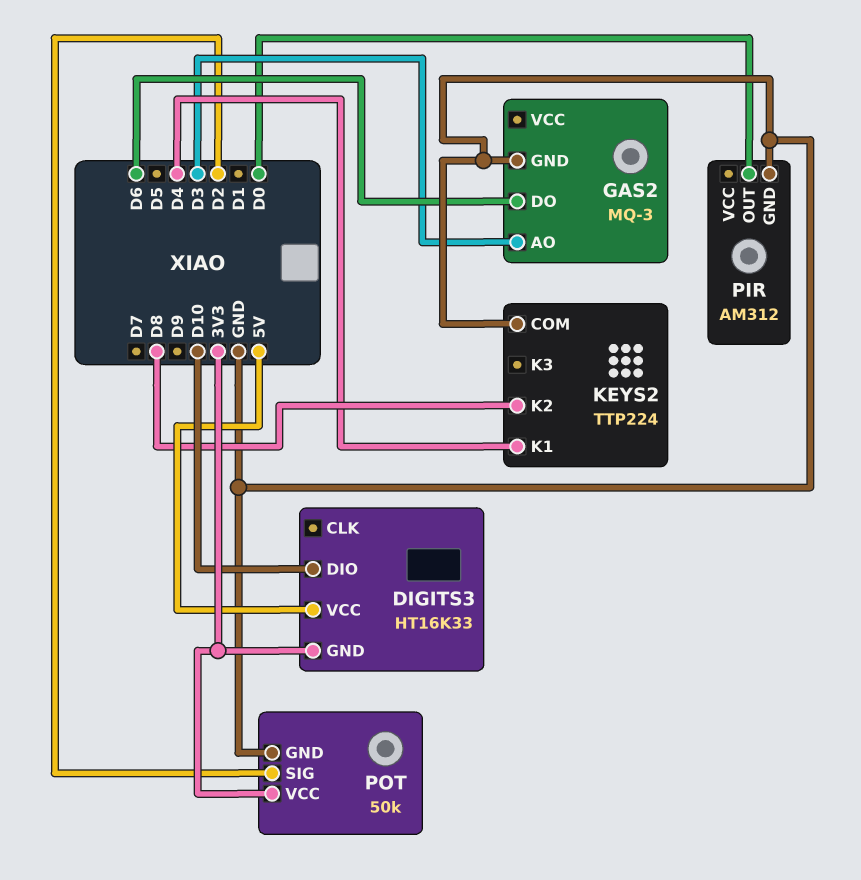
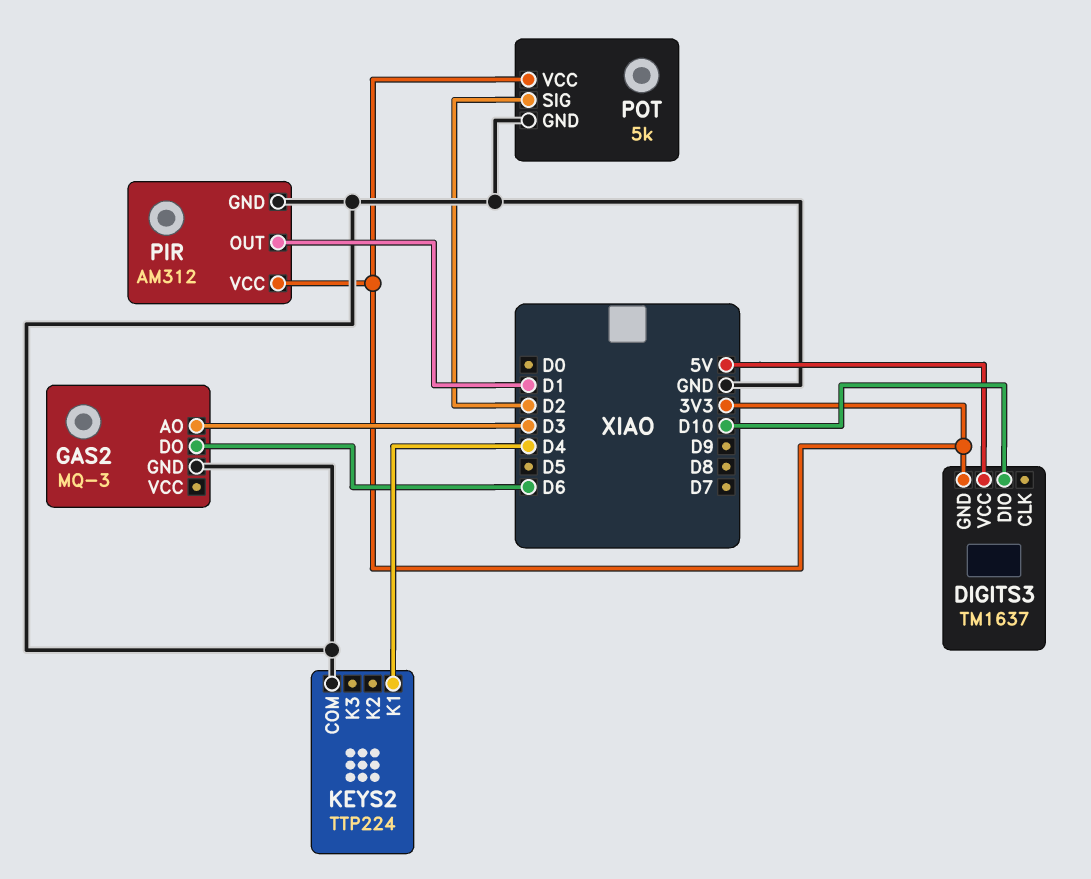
DIGITS3: HT16K33 -> TM1637
KEYS2 pin K2: D8 -> none
PIR pin OUT: D0 -> D1
PIR pin VCC: none -> 3V3
POT: 50k -> 5k

